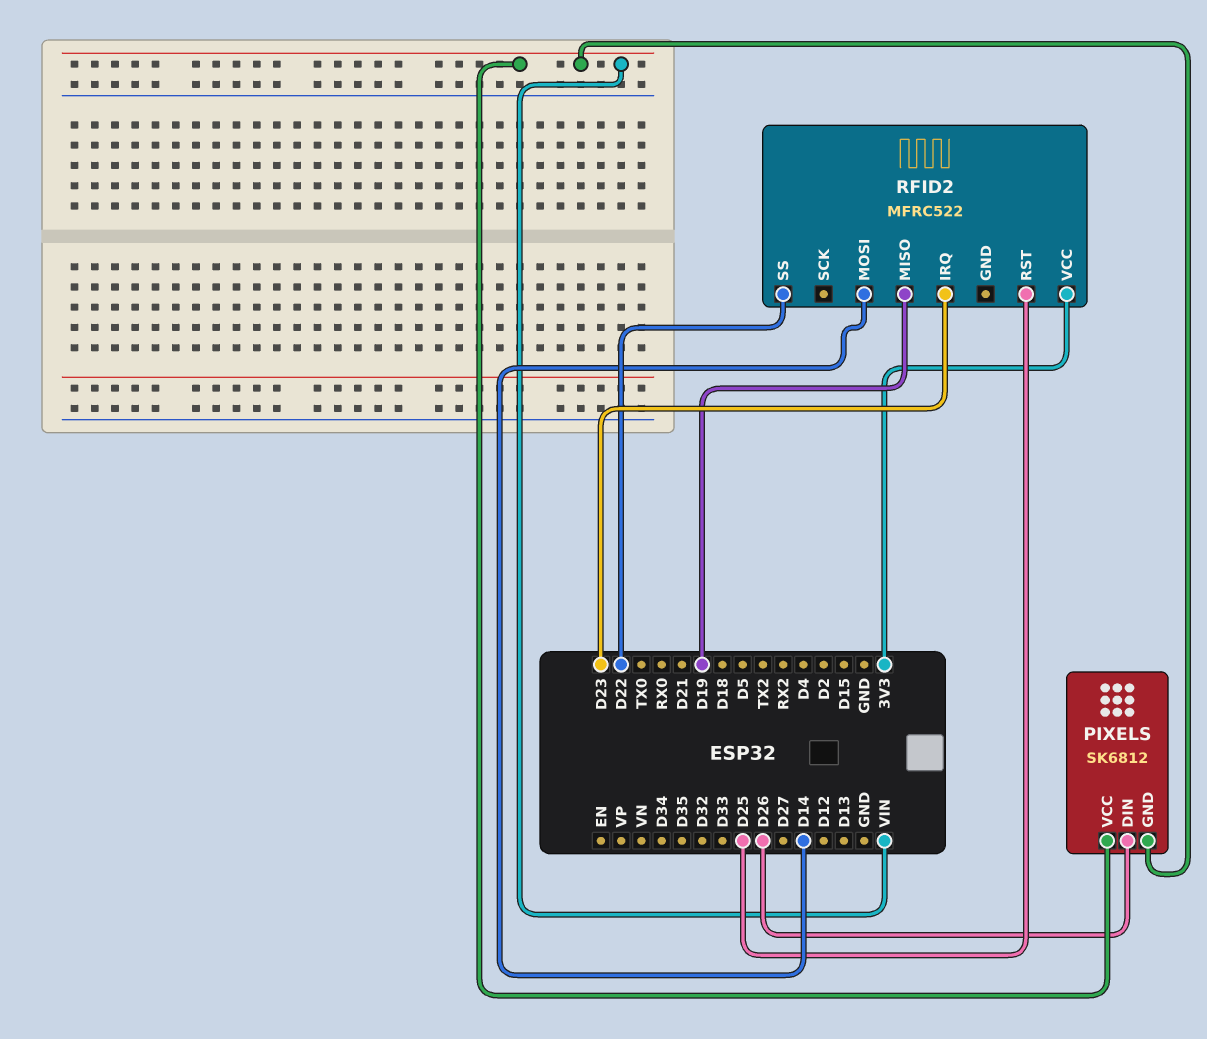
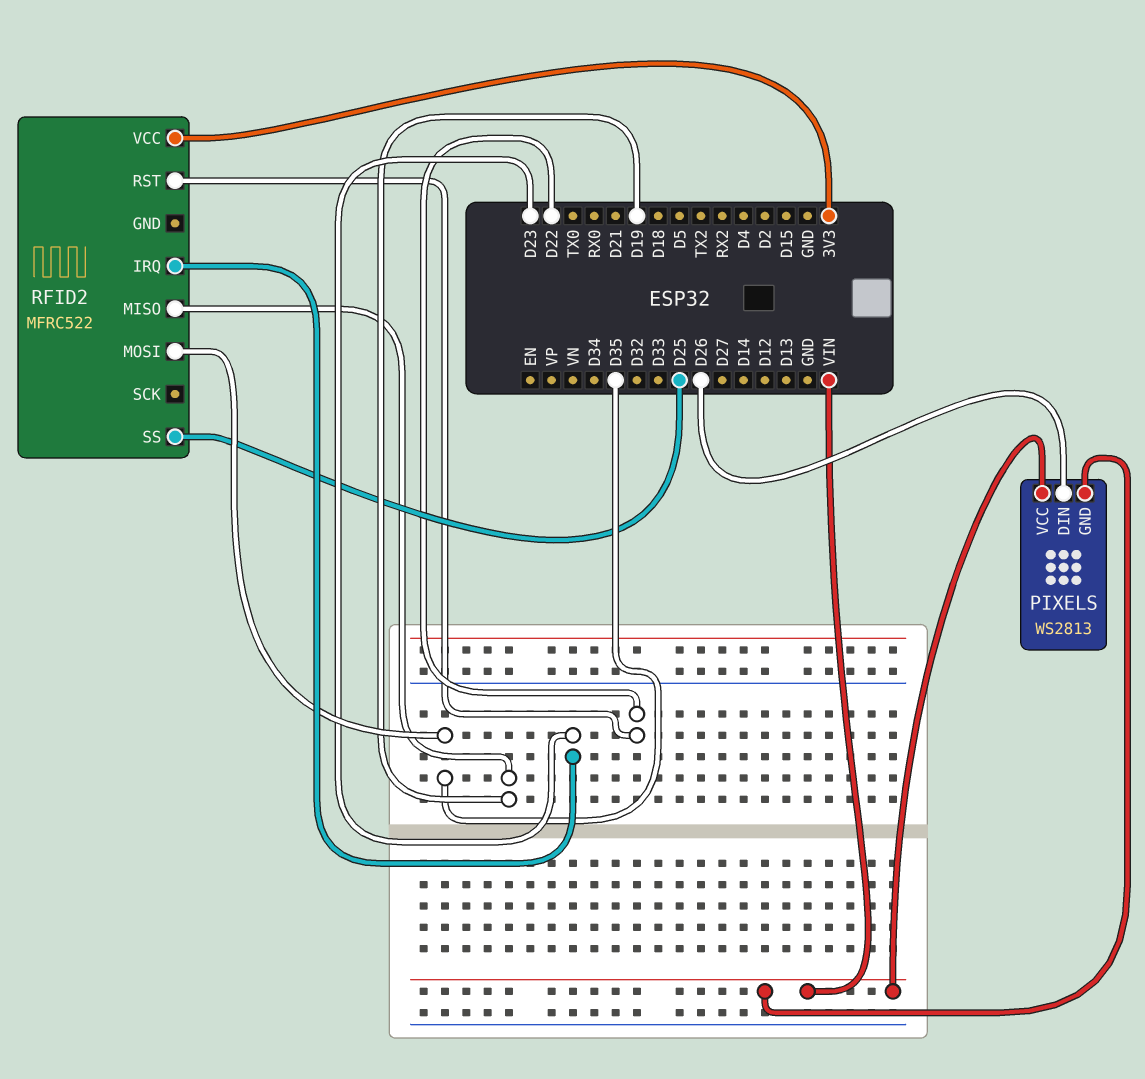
PIXELS: SK6812 -> WS2813
RFID2 pin MOSI: D14 -> D35
RFID2 pin RST: D25 -> D22
RFID2 pin SS: D22 -> D25

